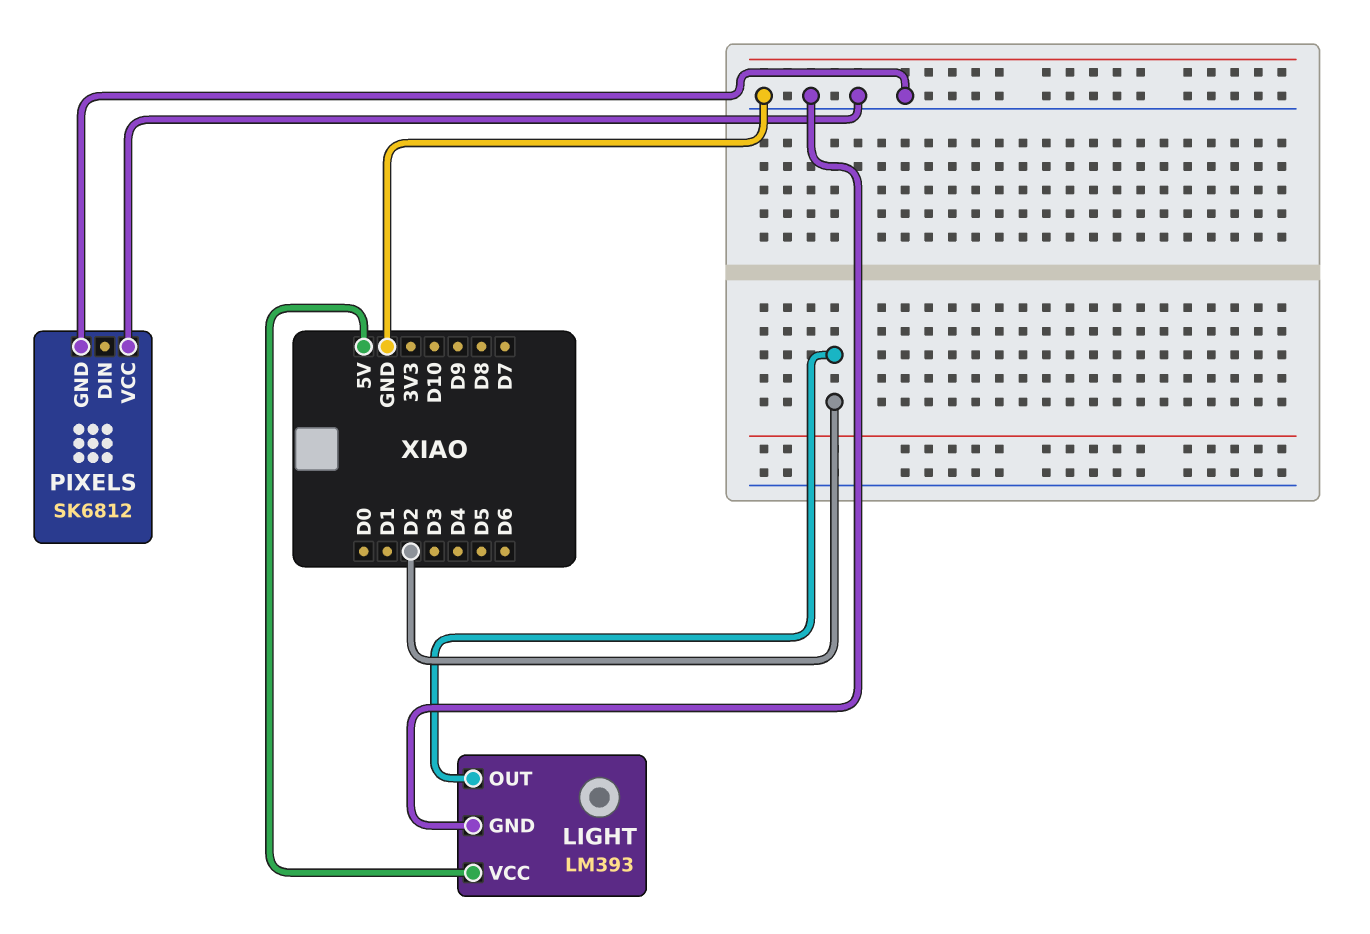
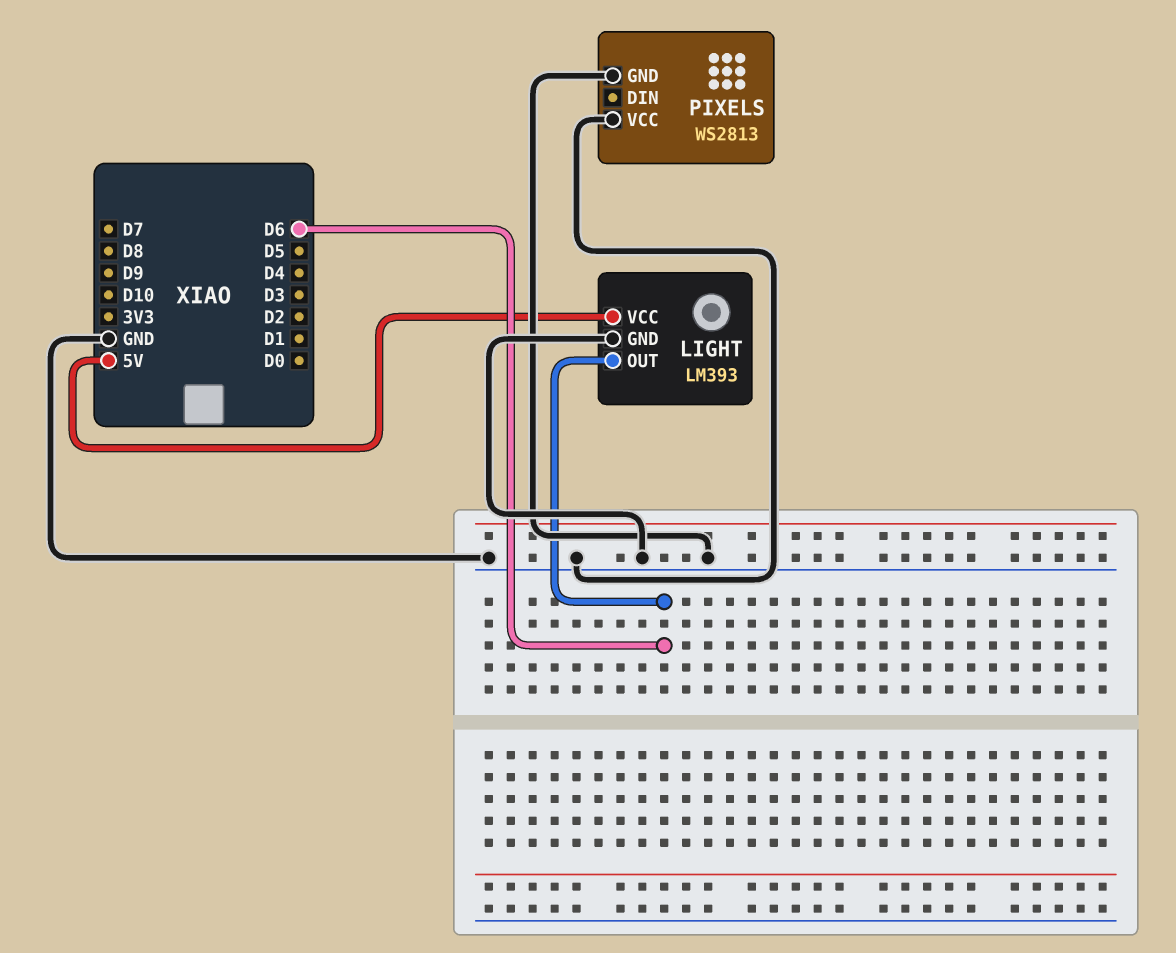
LIGHT pin OUT: D2 -> D6
PIXELS: SK6812 -> WS2813

